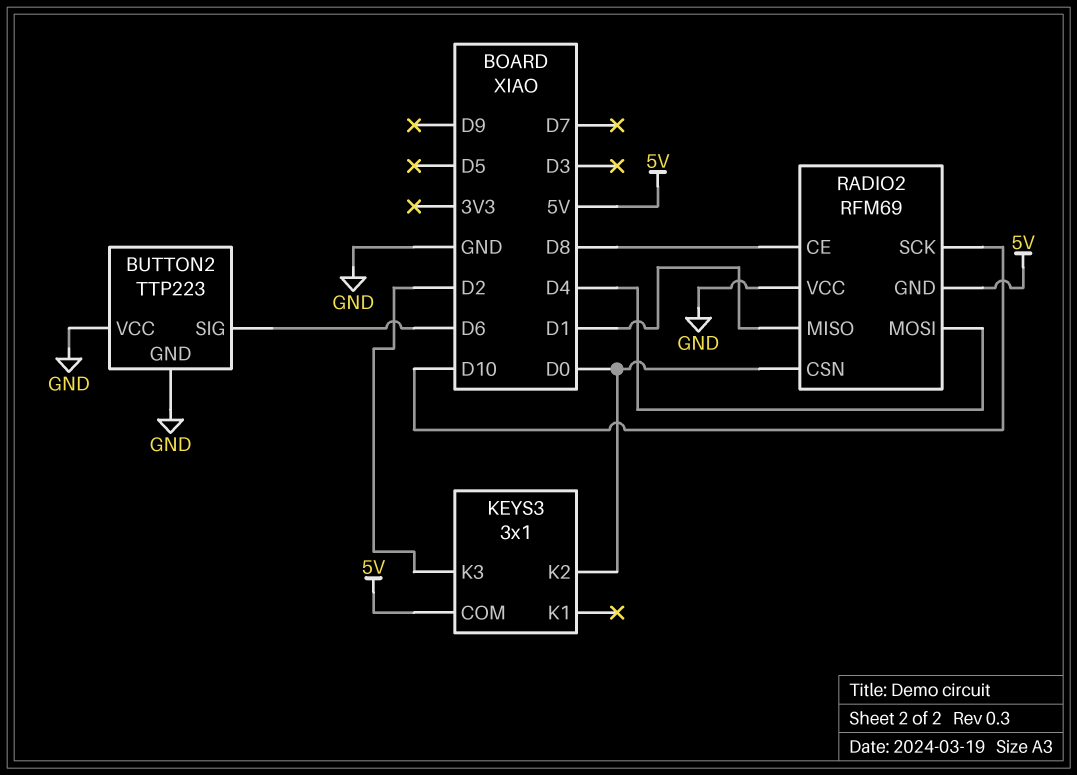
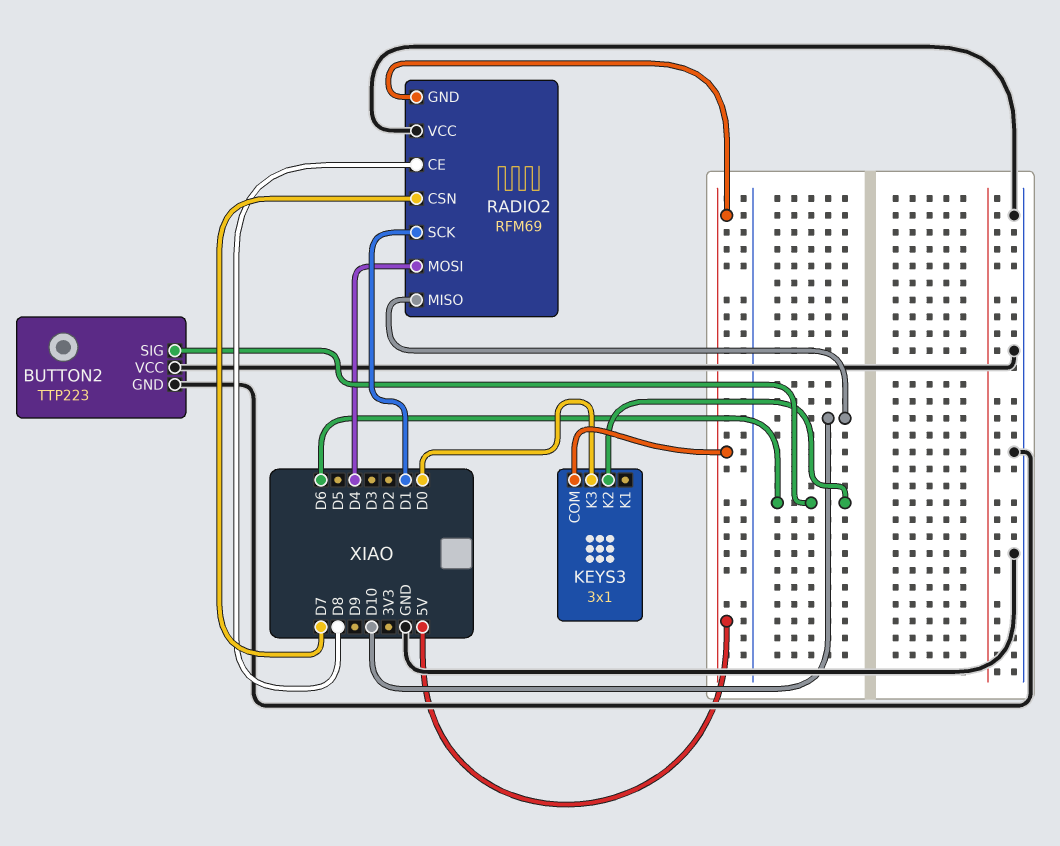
KEYS3 pin K2: D0 -> D6
KEYS3 pin K3: D2 -> D0
RADIO2 pin CSN: D0 -> D7
RADIO2 pin MISO: D1 -> D10
RADIO2 pin SCK: D10 -> D1

